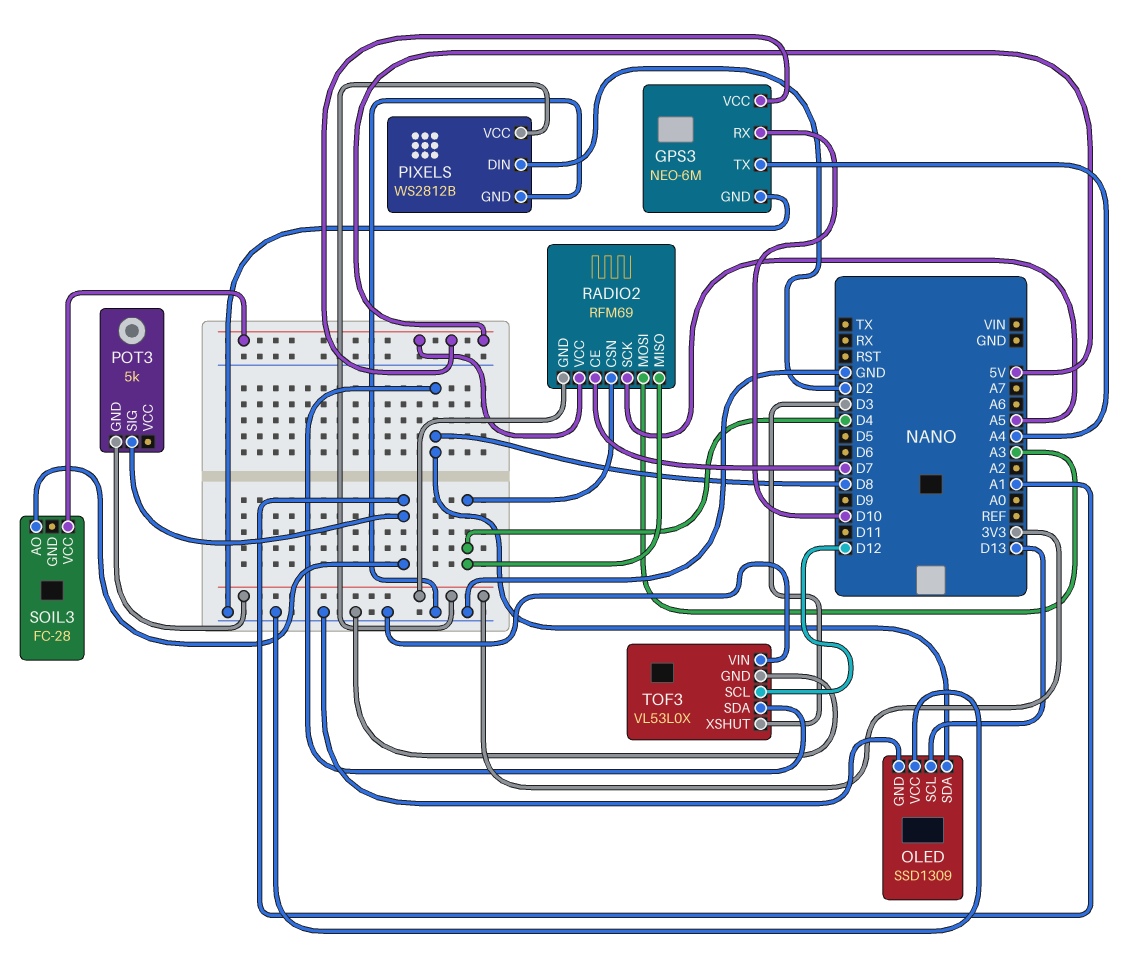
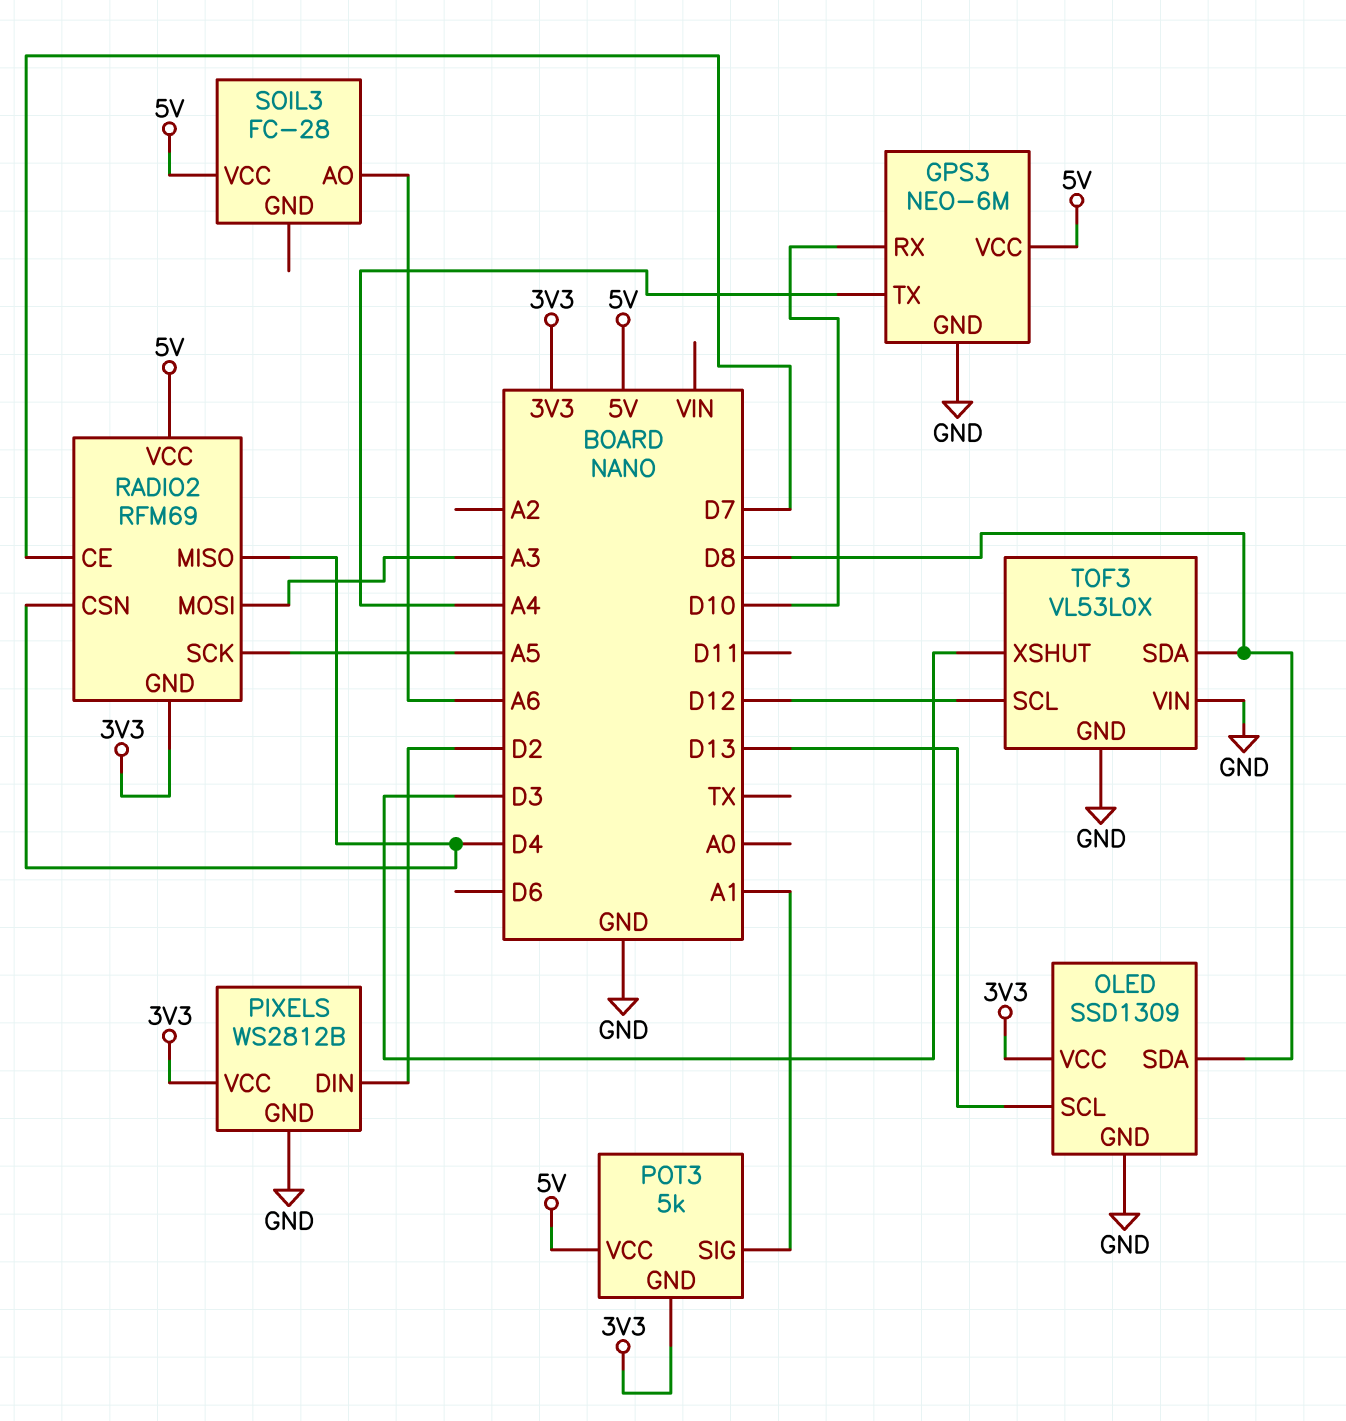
OLED pin VCC: GND -> 3V3
POT3 pin VCC: none -> 5V
SOIL3 pin AO: A1 -> A6

